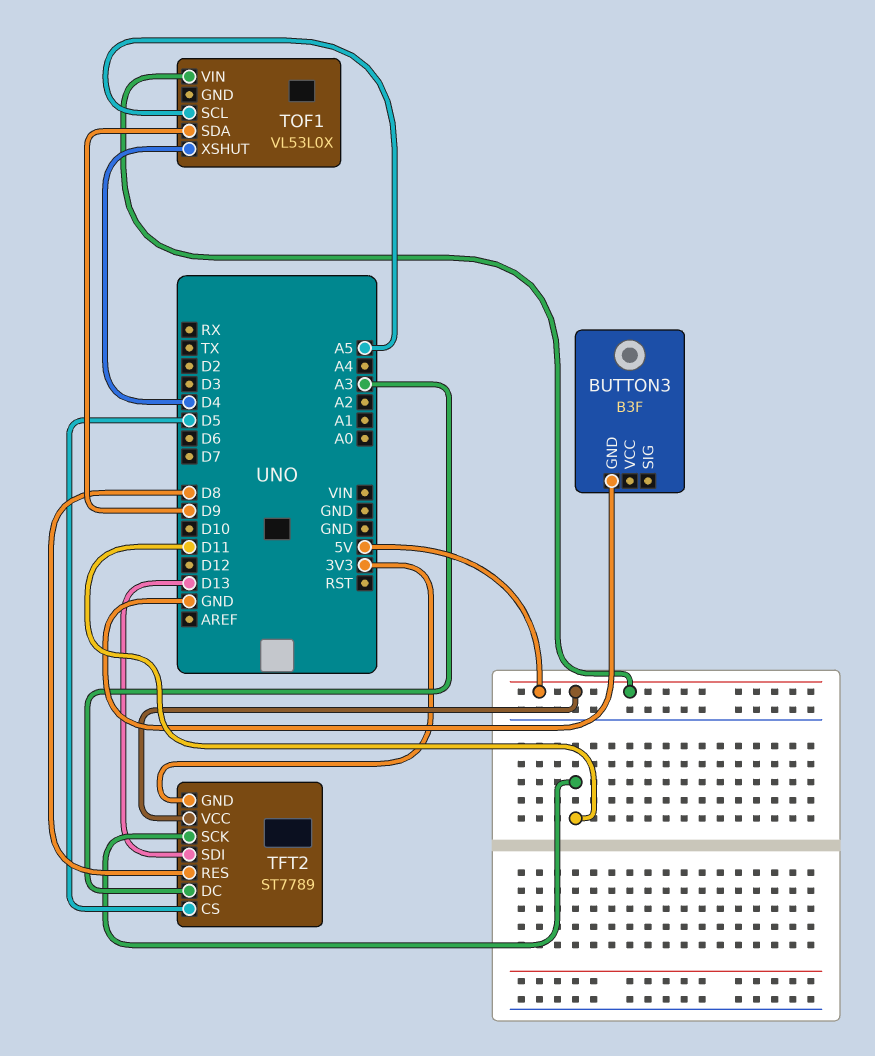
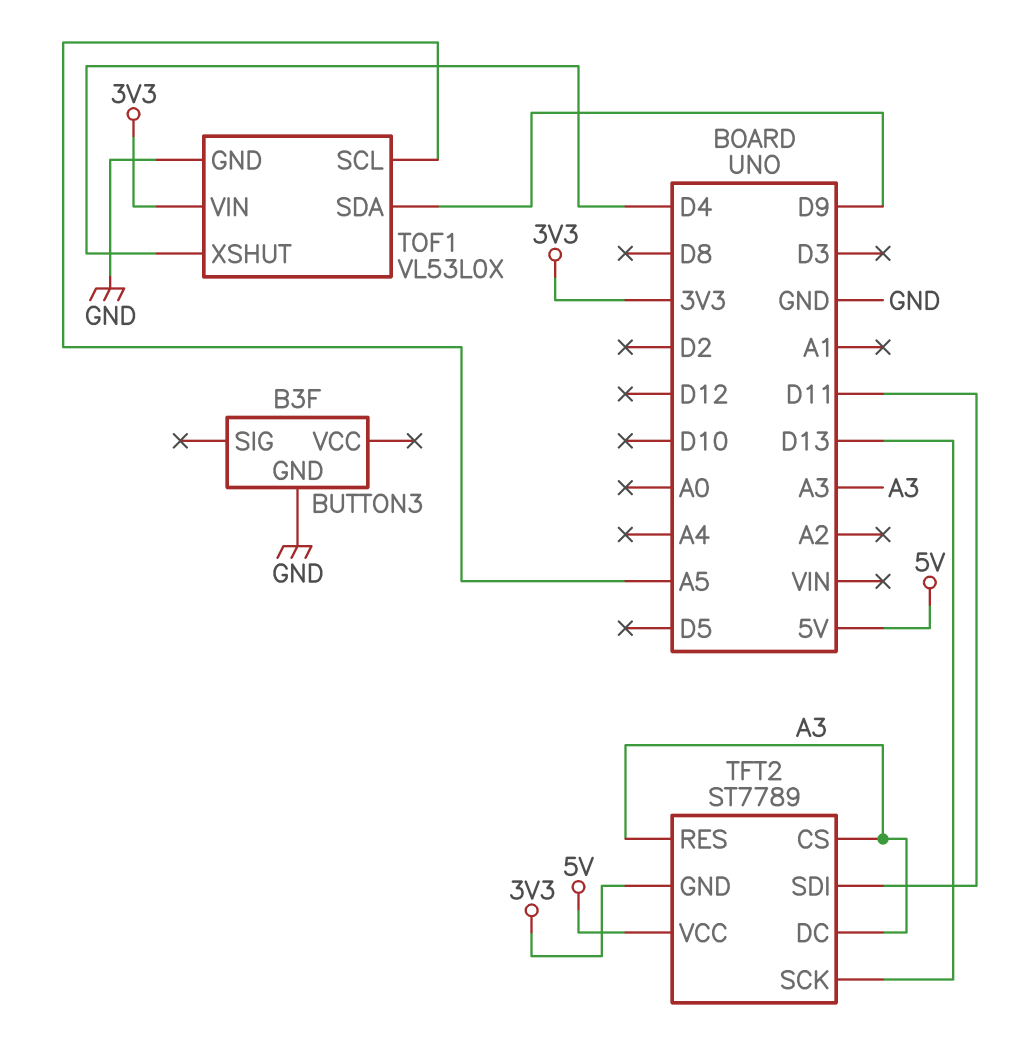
TFT2 pin CS: D5 -> A3
TFT2 pin RES: D8 -> A3
TFT2 pin SCK: D11 -> D13
TFT2 pin SDI: D13 -> D11
TOF1 pin GND: none -> GND
TOF1 pin VIN: 5V -> 3V3

